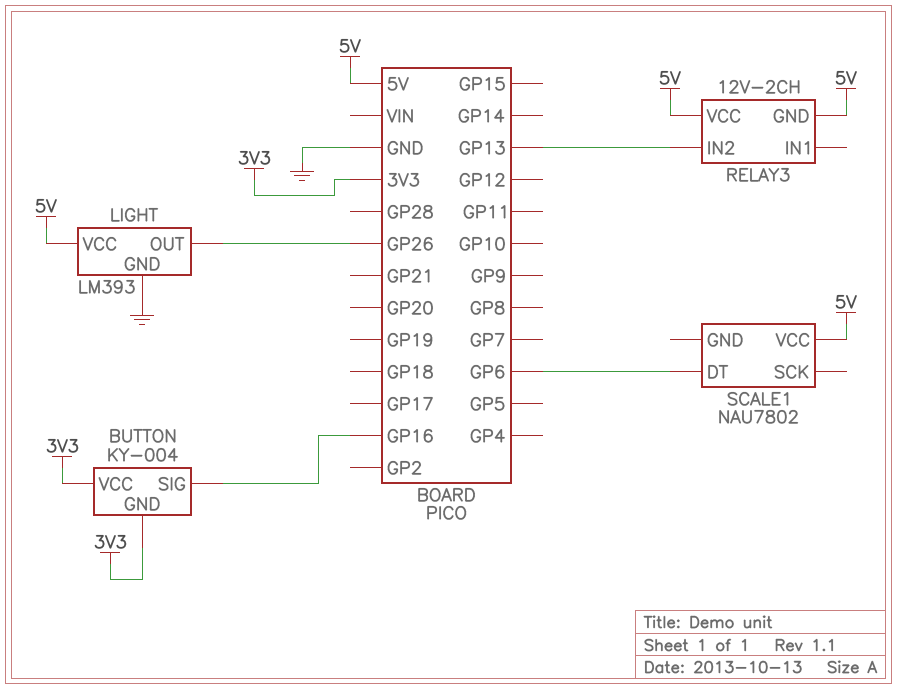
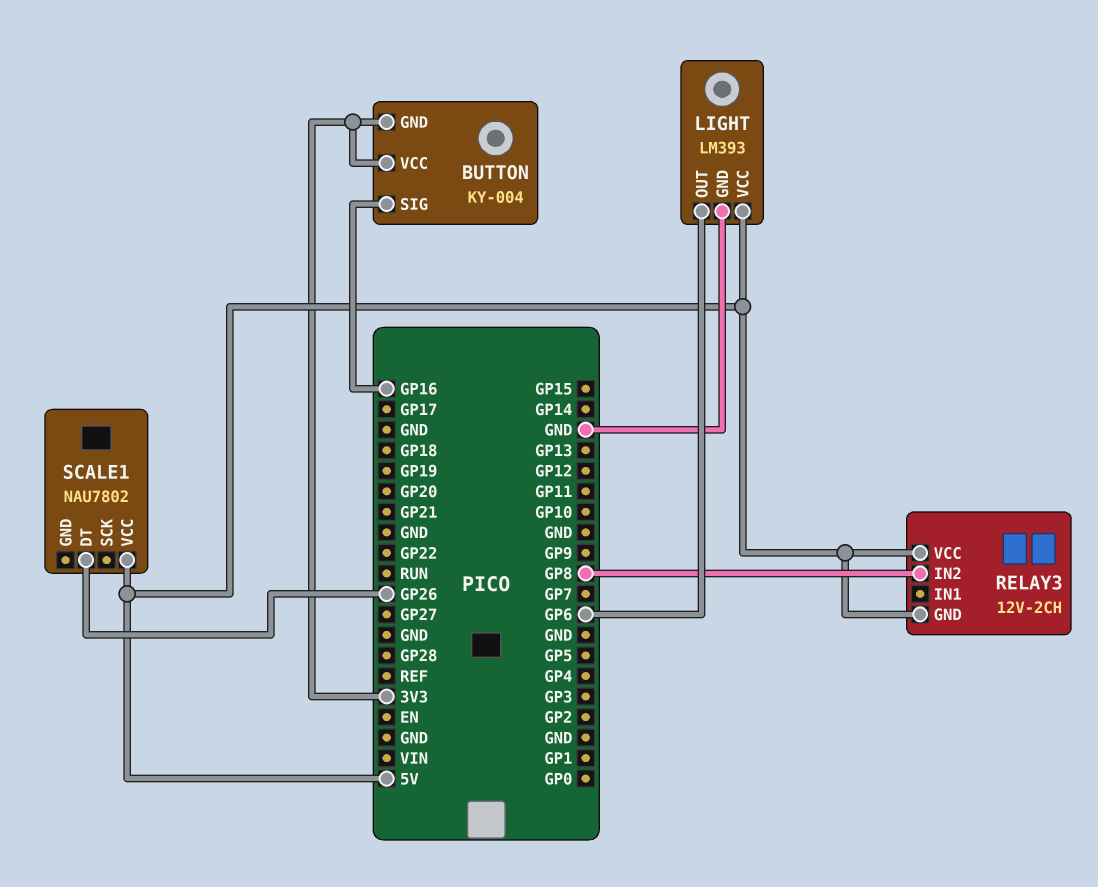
LIGHT pin OUT: GP26 -> GP6
RELAY3 pin IN2: GP13 -> GP8
SCALE1 pin DT: GP6 -> GP26

